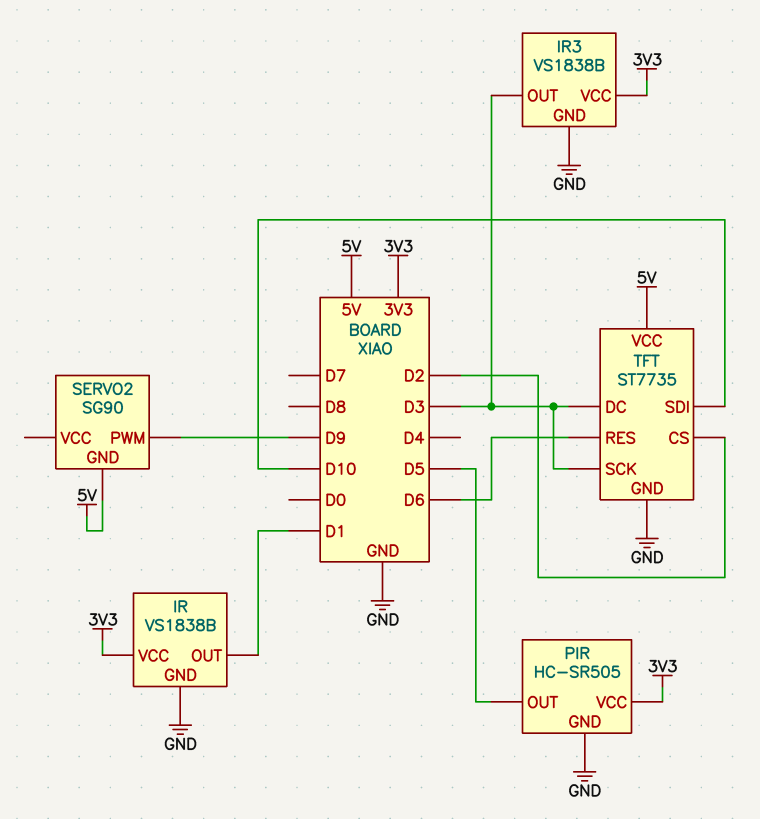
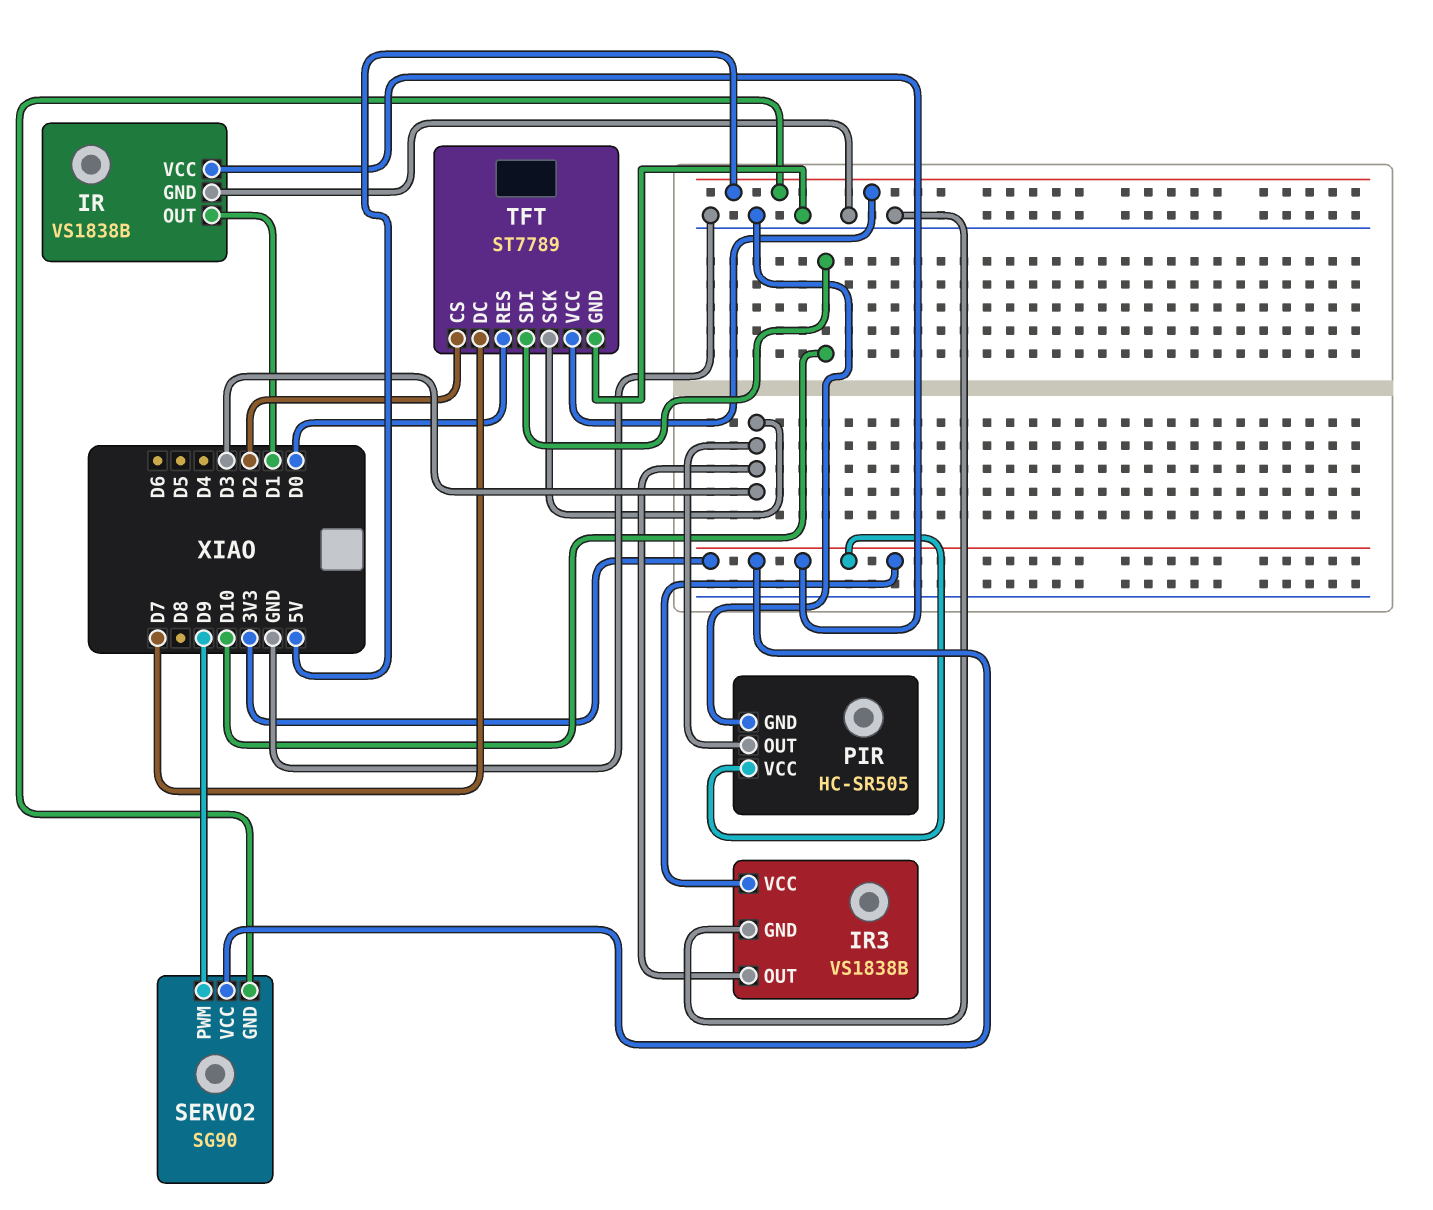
PIR pin OUT: D5 -> D3
SERVO2 pin VCC: none -> 3V3
TFT: ST7735 -> ST7789
TFT pin DC: D3 -> D7
TFT pin RES: D6 -> D0

